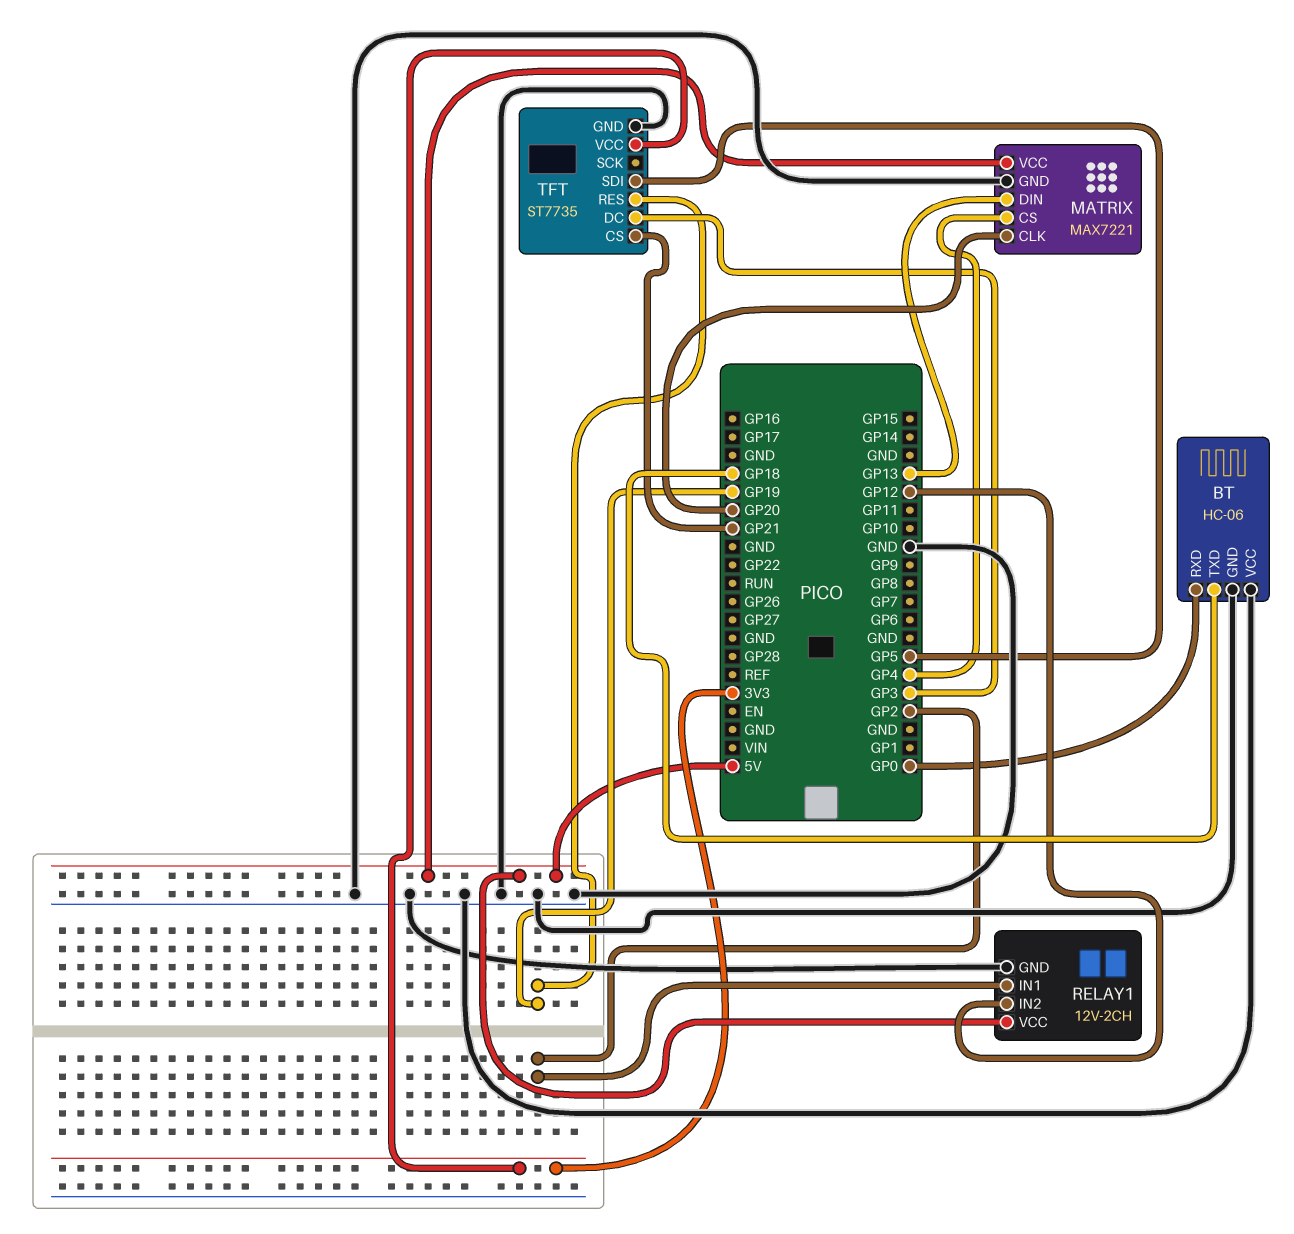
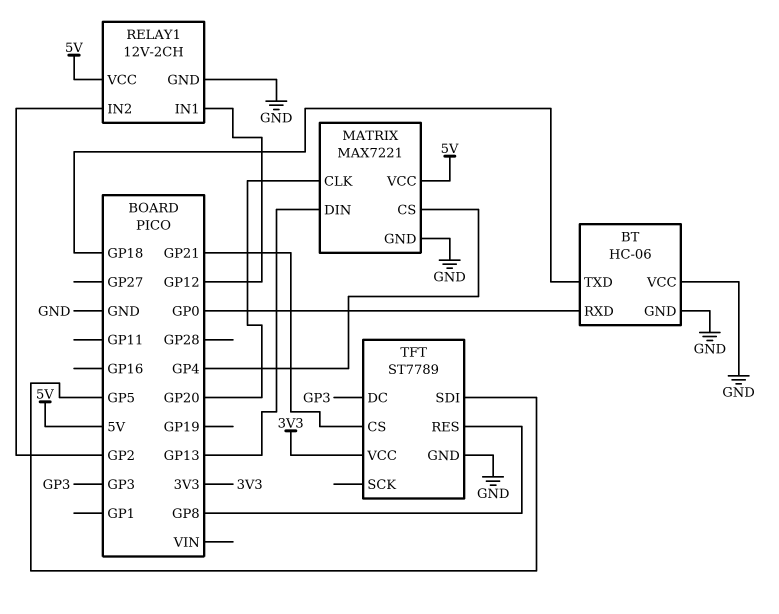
RELAY1 pin IN1: GP2 -> GP12
RELAY1 pin IN2: GP12 -> GP2
TFT: ST7735 -> ST7789
TFT pin RES: GP19 -> GP8

